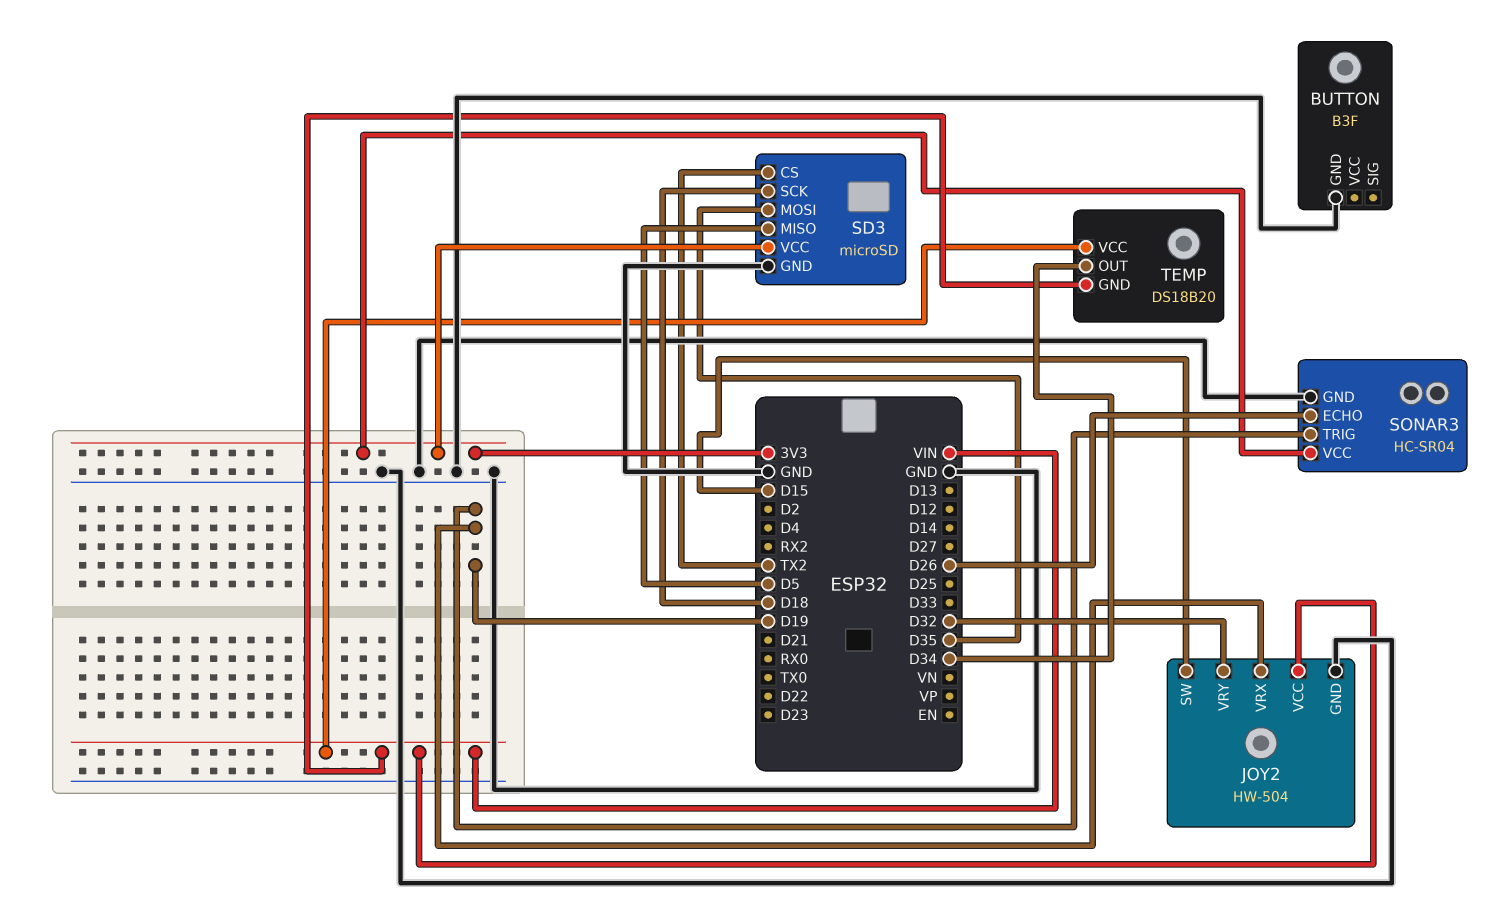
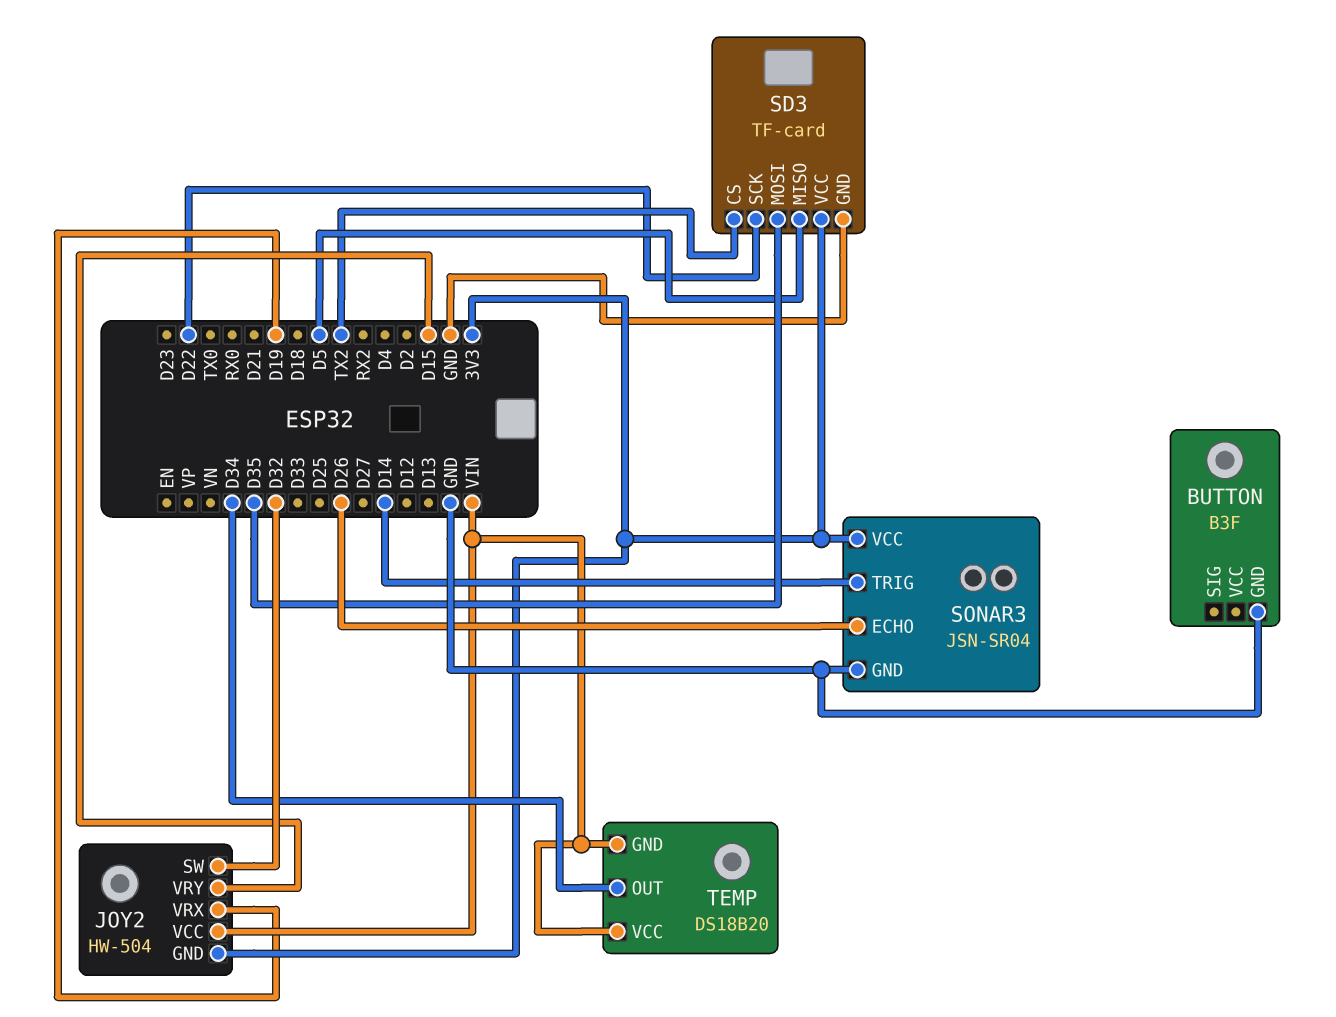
JOY2 pin GND: GND -> 3V3
JOY2 pin SW: D15 -> D32
JOY2 pin VRY: D32 -> D15
SD3: microSD -> TF-card
SD3 pin SCK: D18 -> D22
SONAR3: HC-SR04 -> JSN-SR04
SONAR3 pin TRIG: D19 -> D14

